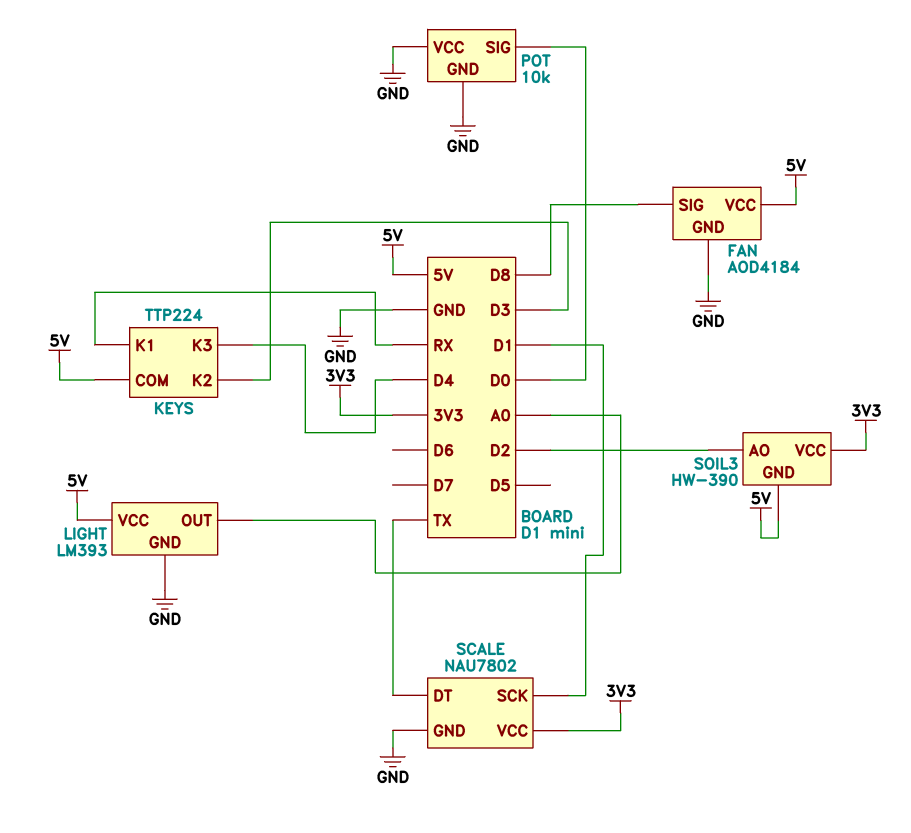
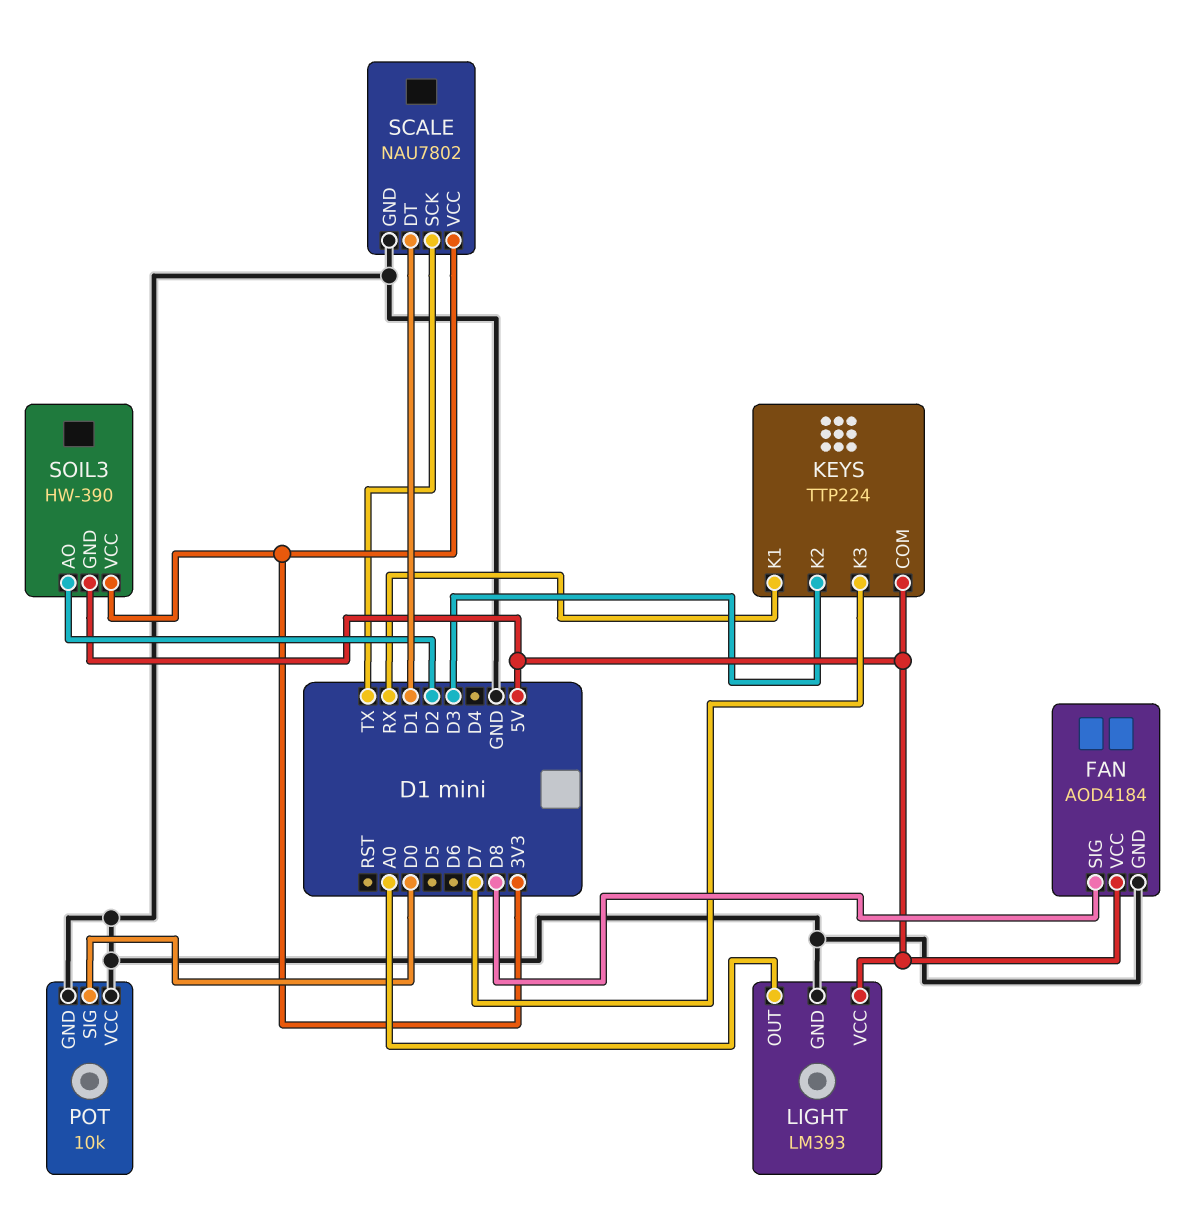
KEYS pin K3: D4 -> D7
SCALE pin DT: TX -> D1
SCALE pin SCK: D1 -> TX

